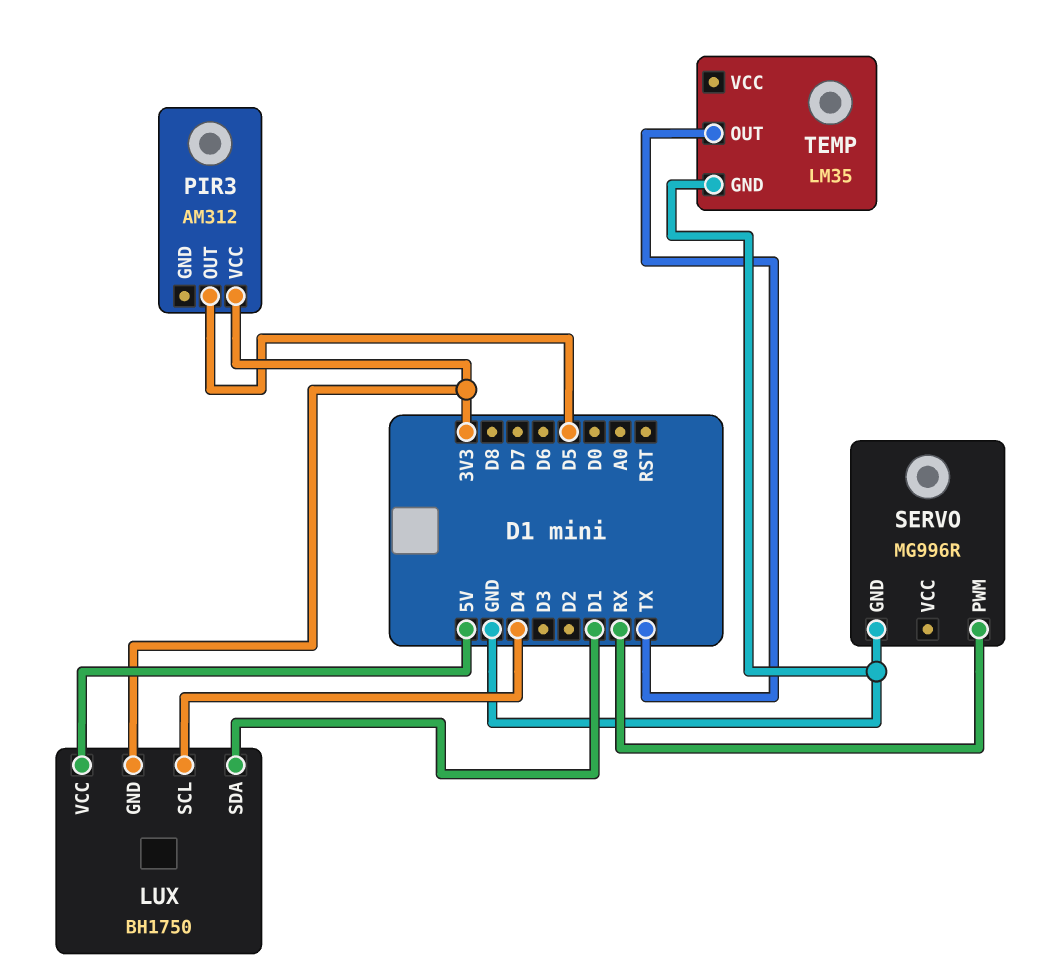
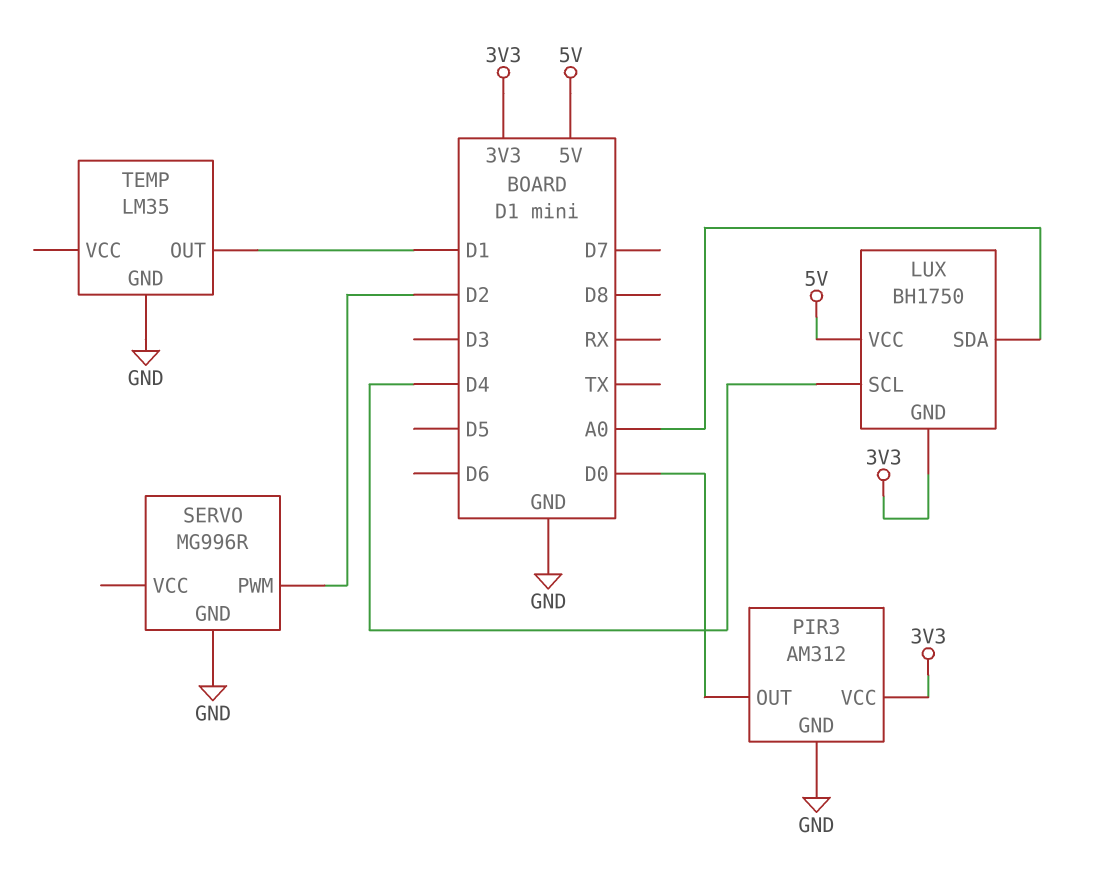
LUX pin SDA: D1 -> A0
PIR3 pin GND: none -> GND
PIR3 pin OUT: D5 -> D0
SERVO pin PWM: RX -> D2
TEMP pin OUT: TX -> D1

